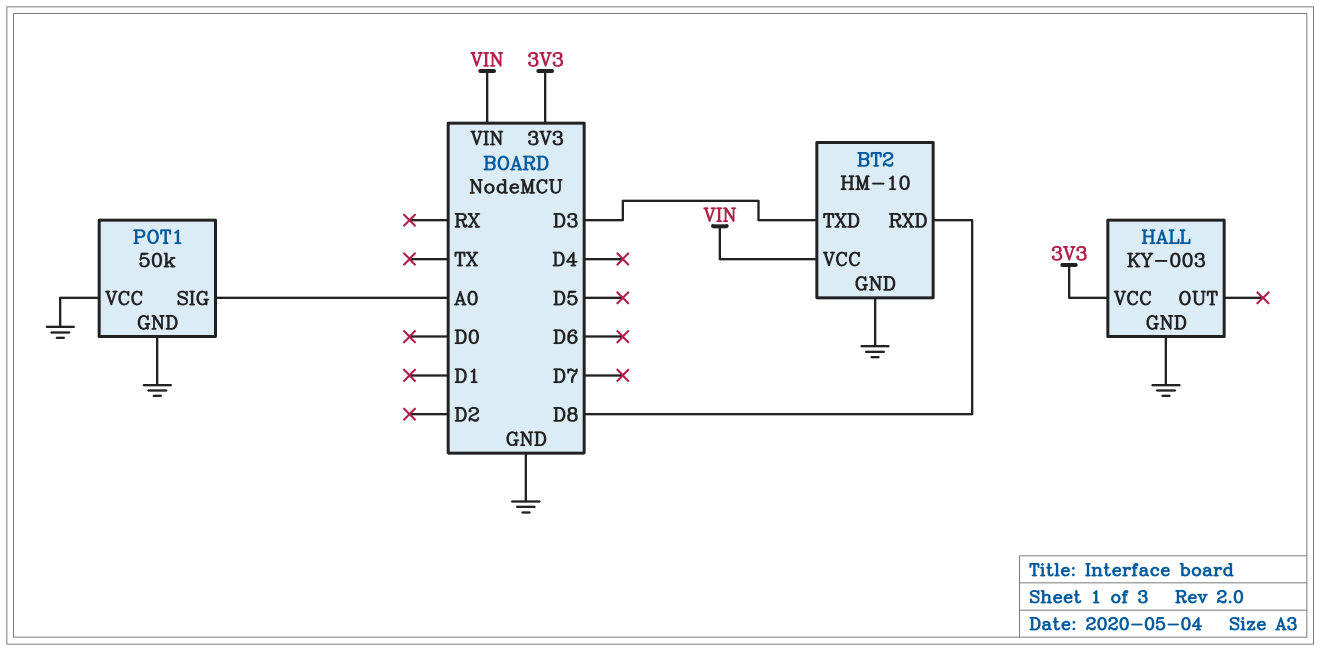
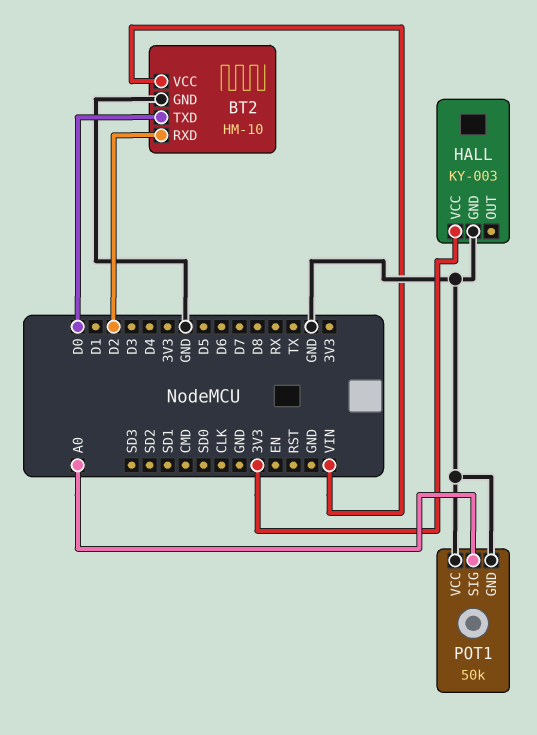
BT2 pin RXD: D8 -> D2
BT2 pin TXD: D3 -> D0

